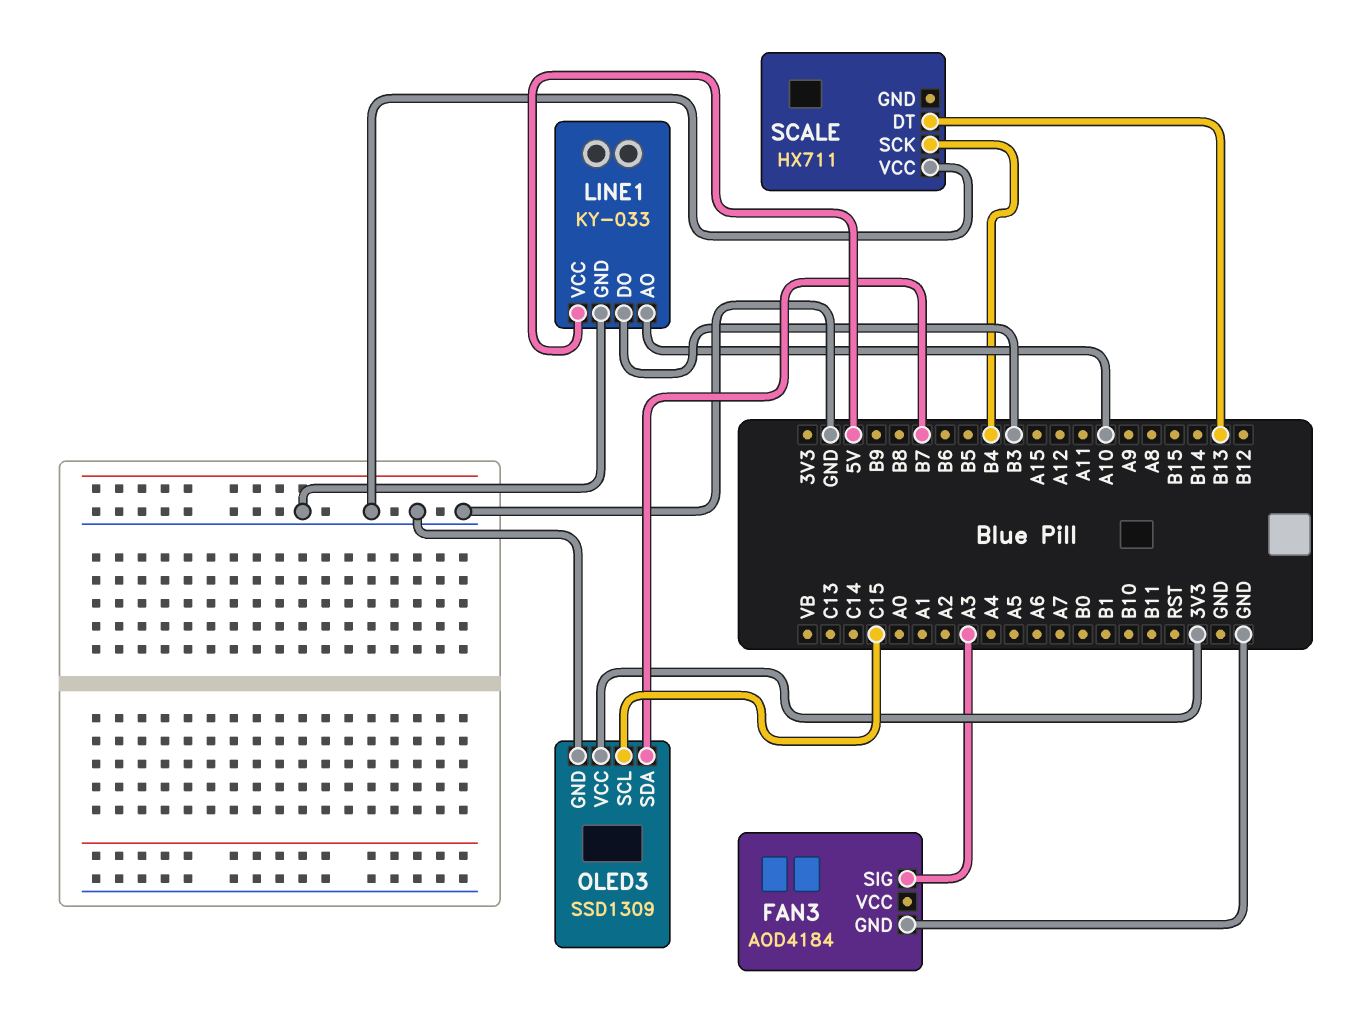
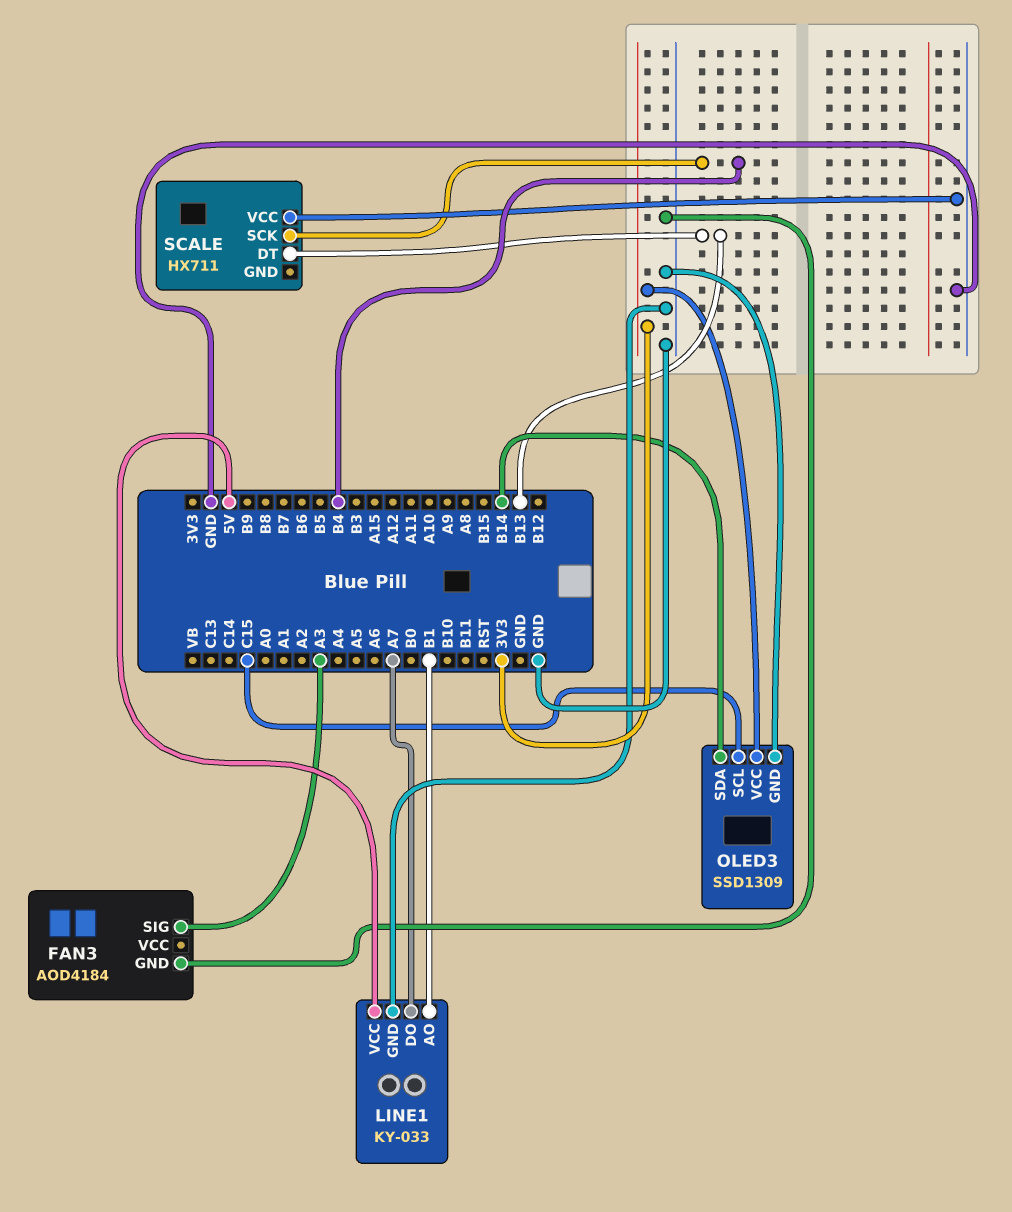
LINE1 pin AO: A10 -> B1
LINE1 pin DO: B3 -> A7
OLED3 pin SDA: B7 -> B14

